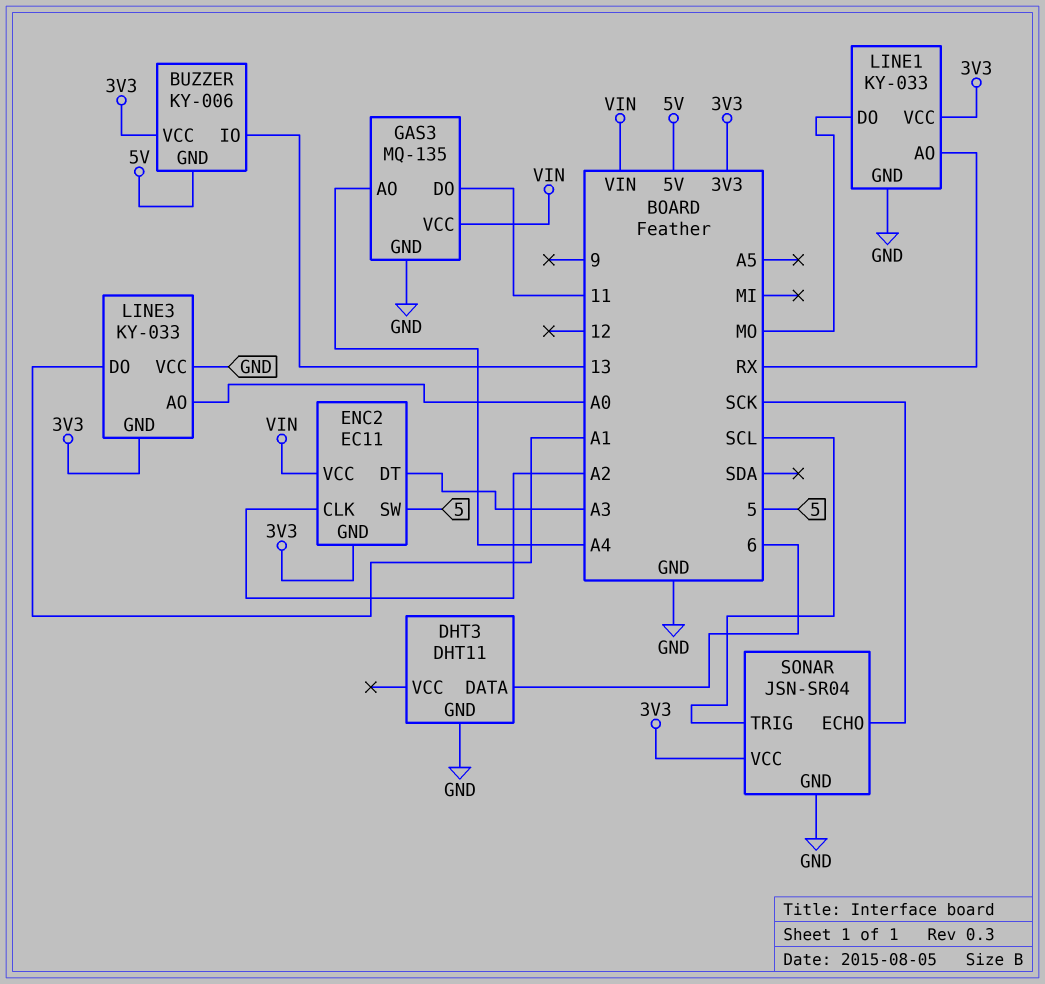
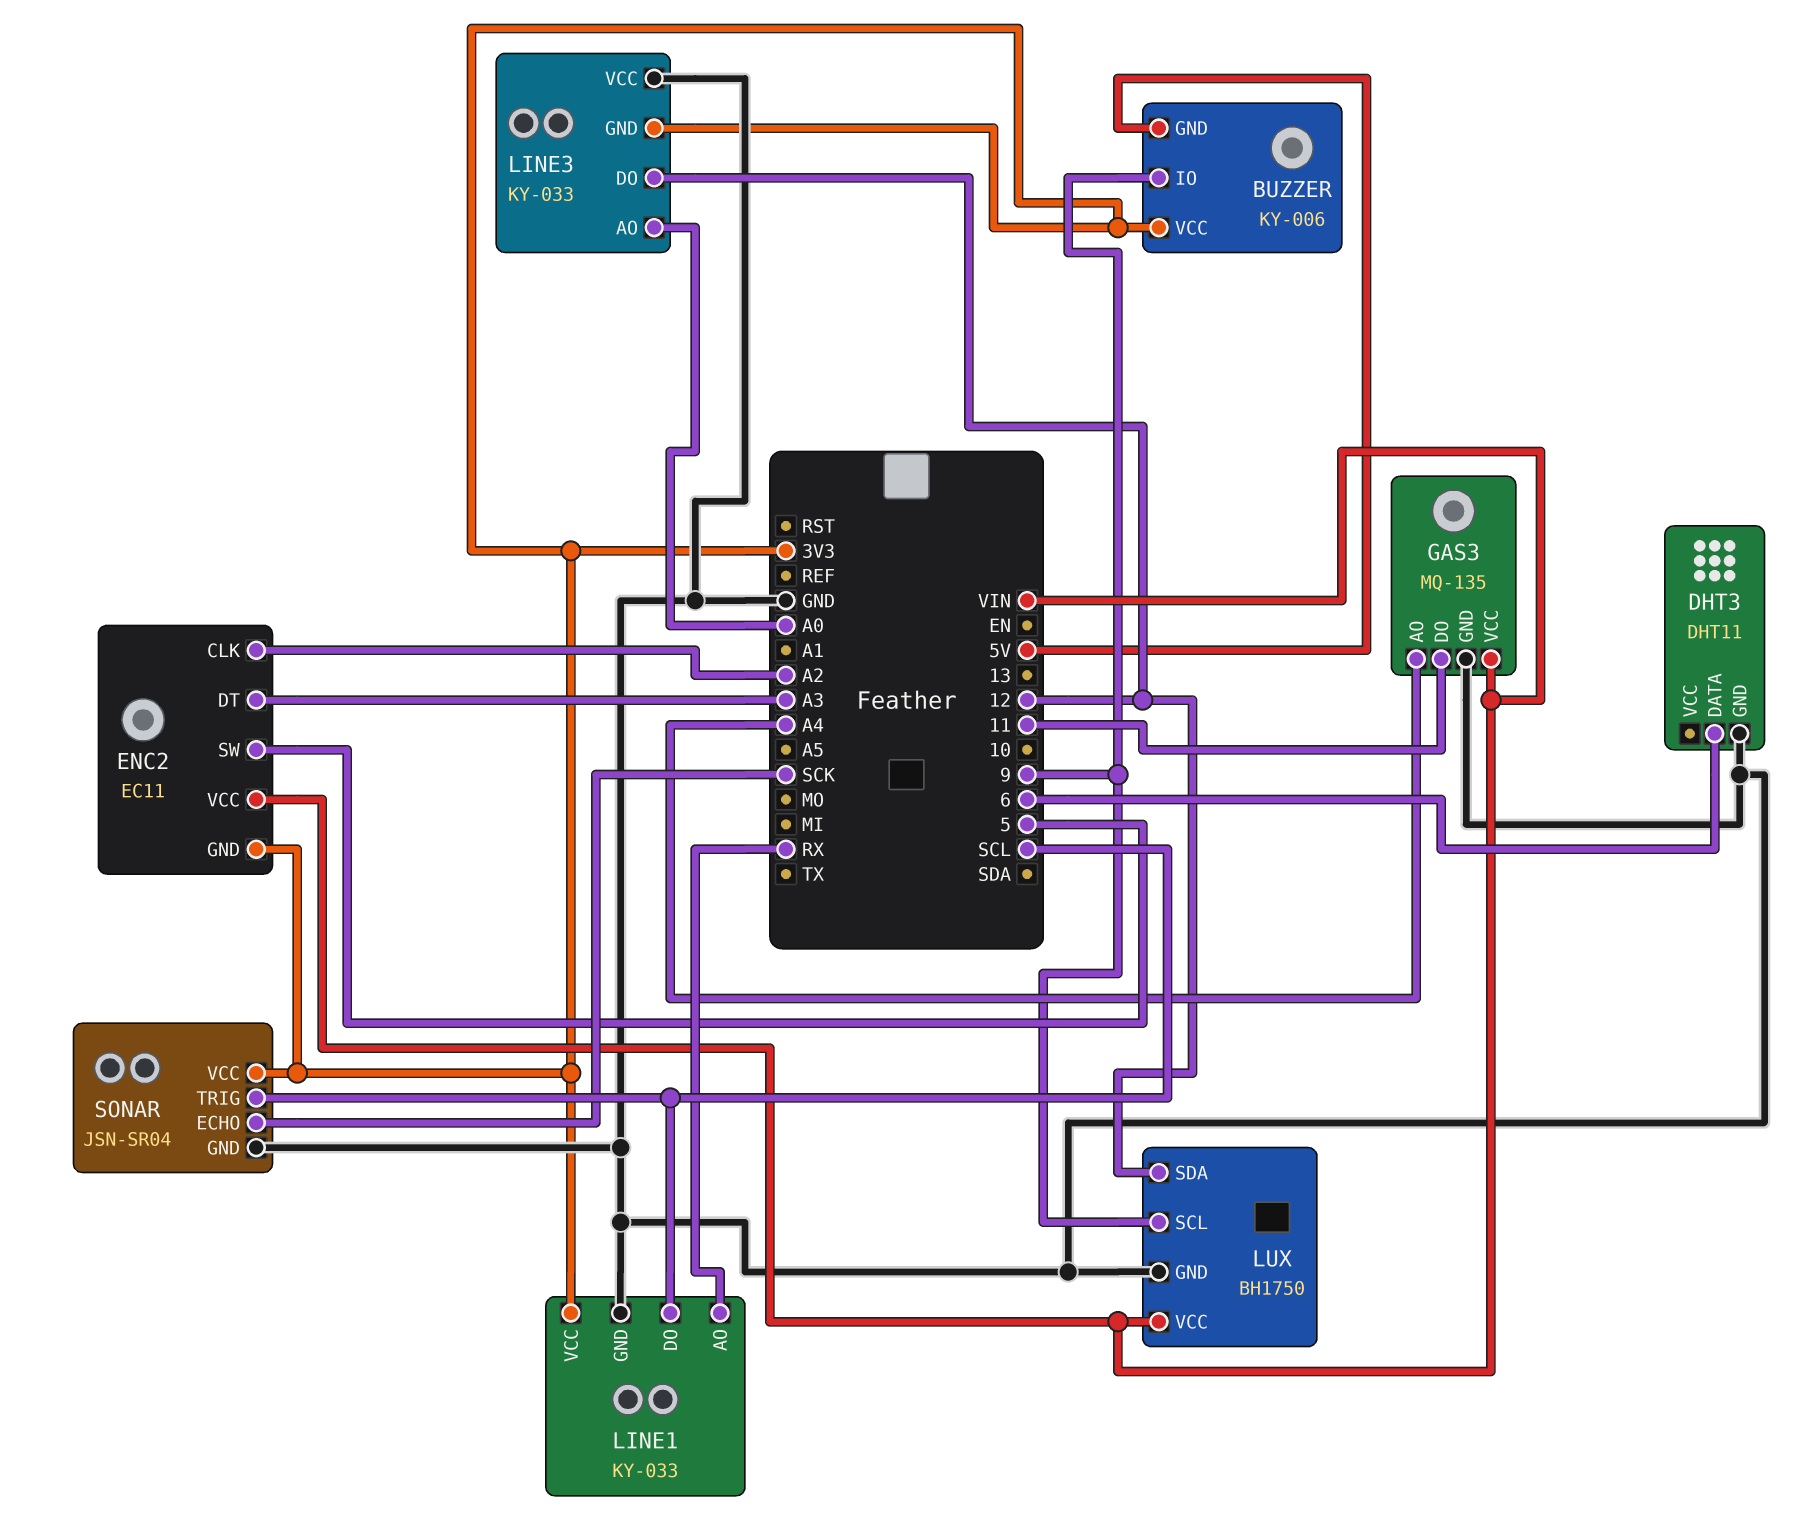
BUZZER pin IO: 13 -> 9
LINE1 pin DO: MO -> SCL
LINE3 pin DO: A1 -> 12
LUX: none -> BH1750
LUX pin GND: none -> GND
LUX pin SCL: none -> 9
LUX pin SDA: none -> 12
LUX pin VCC: none -> VIN

